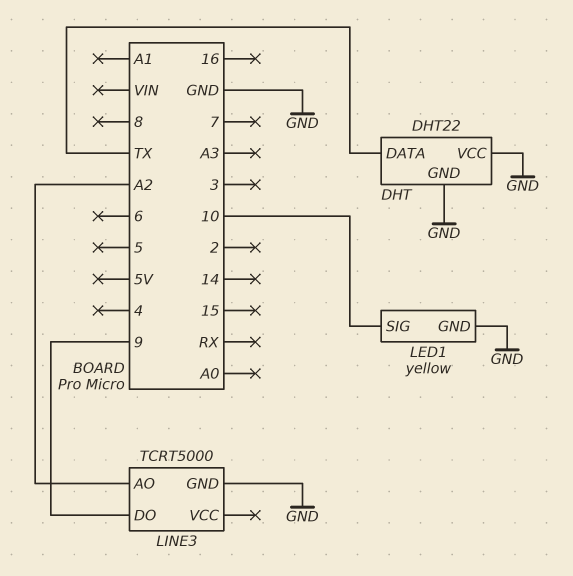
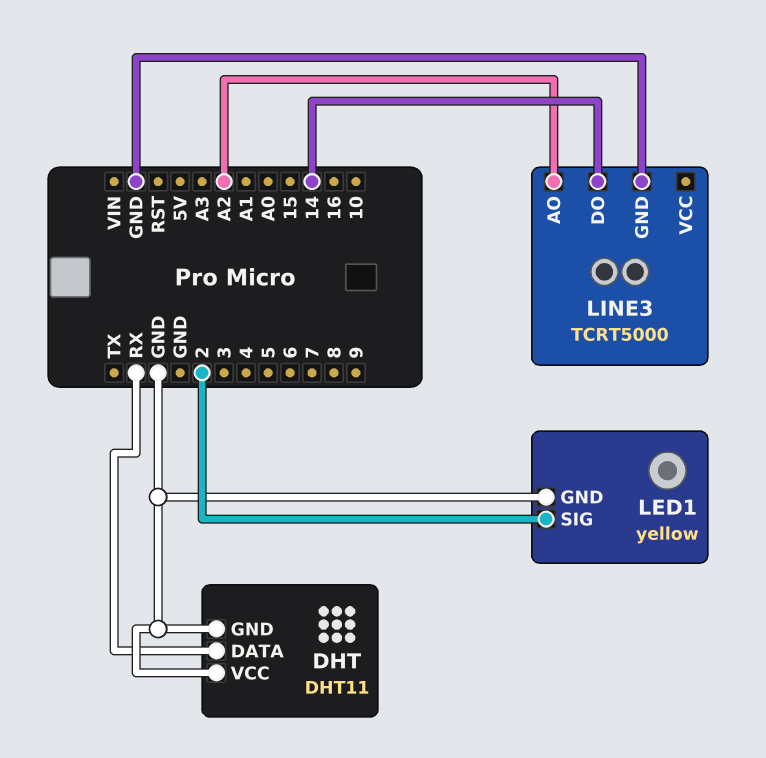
DHT: DHT22 -> DHT11
DHT pin DATA: TX -> RX
LED1 pin SIG: 10 -> 2
LINE3 pin DO: 9 -> 14

